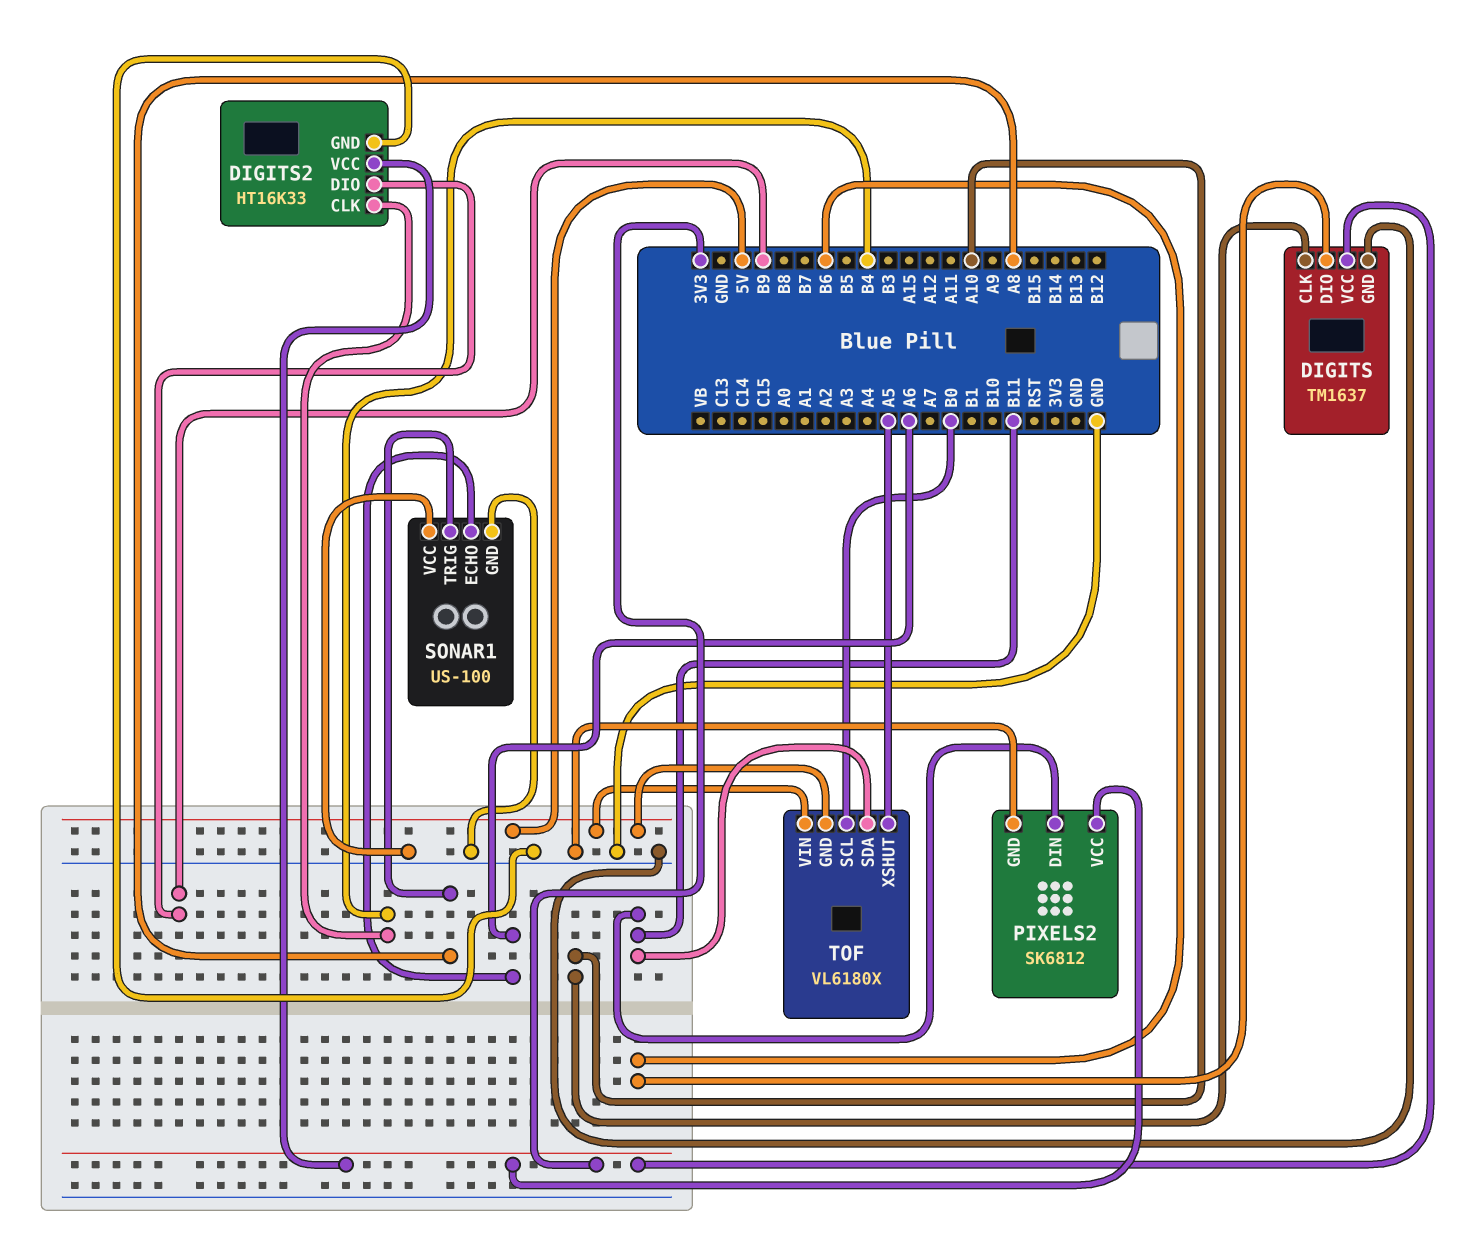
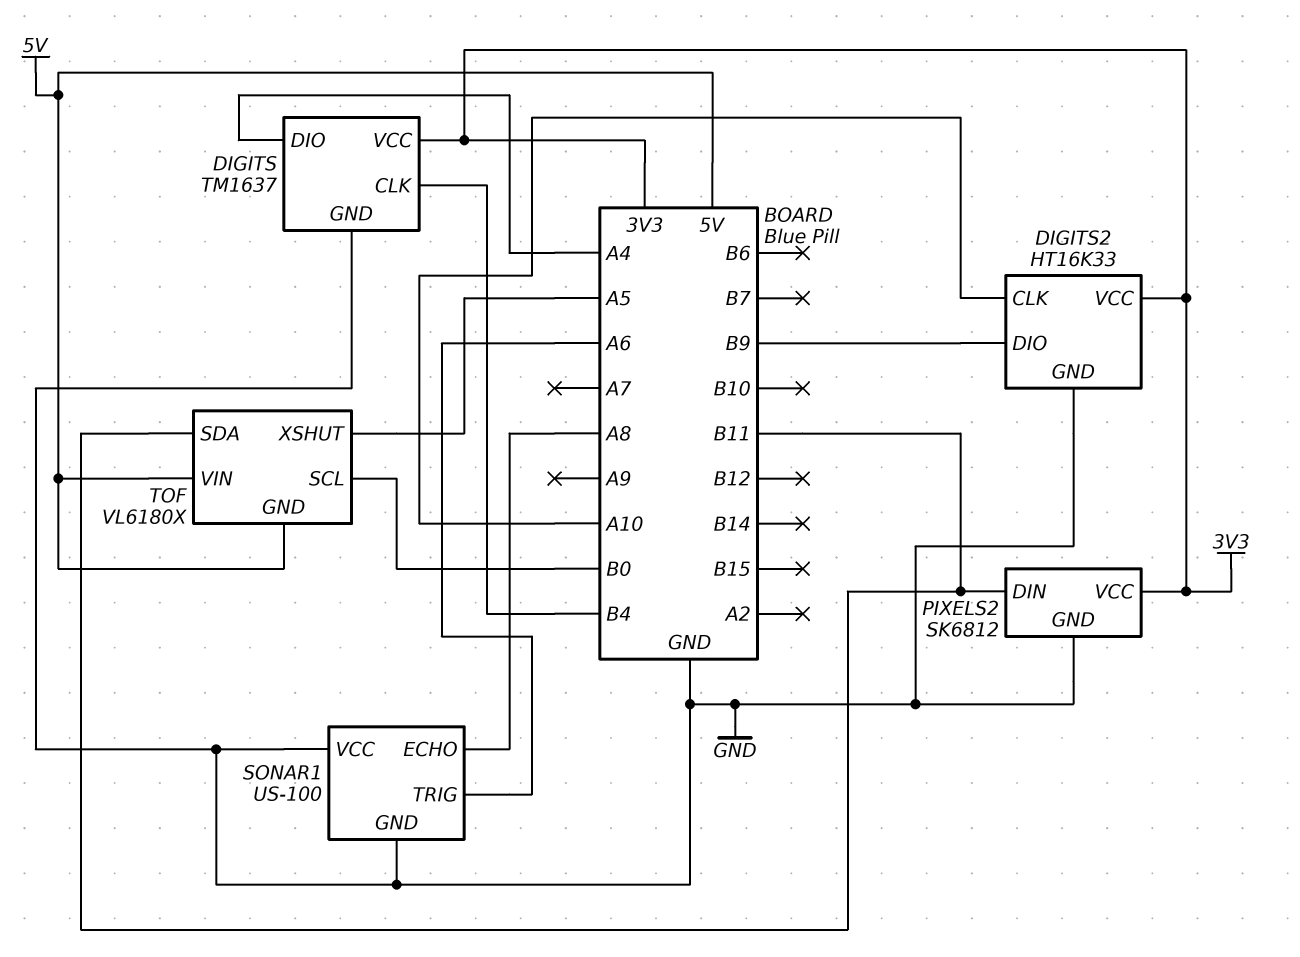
DIGITS pin CLK: A10 -> B4
DIGITS pin DIO: B6 -> A4
DIGITS2 pin CLK: B4 -> A10
SONAR1 pin ECHO: A6 -> A8
SONAR1 pin TRIG: A8 -> A6

